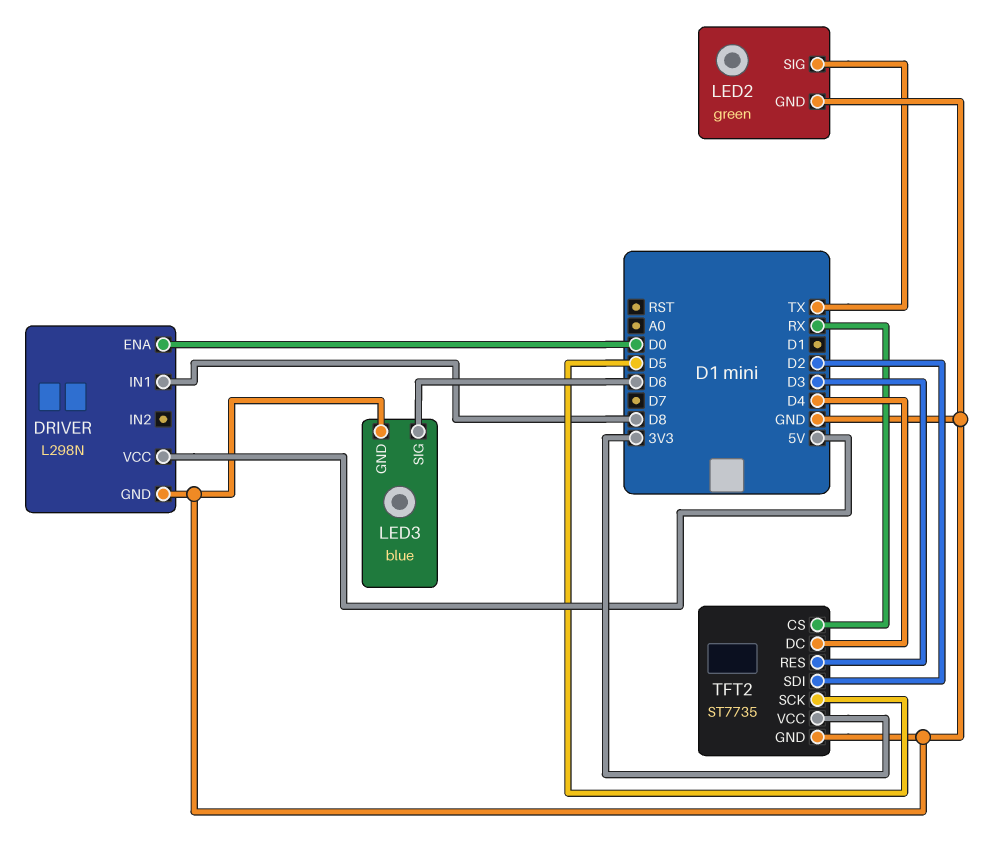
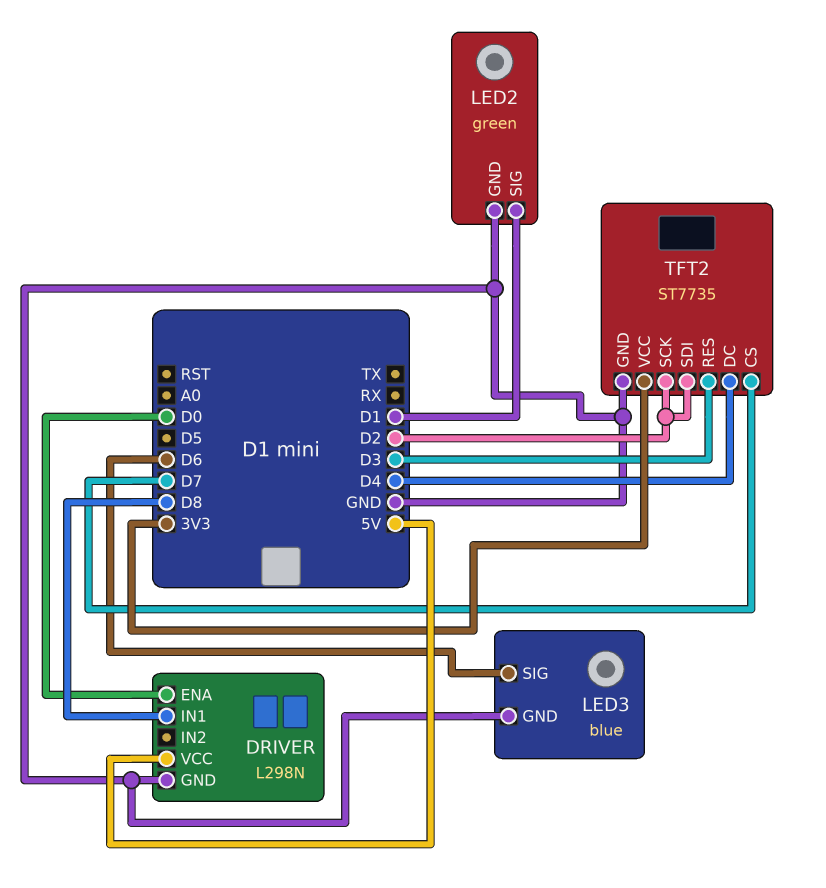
LED2 pin SIG: TX -> D1
TFT2 pin CS: RX -> D7
TFT2 pin SCK: D5 -> D2

